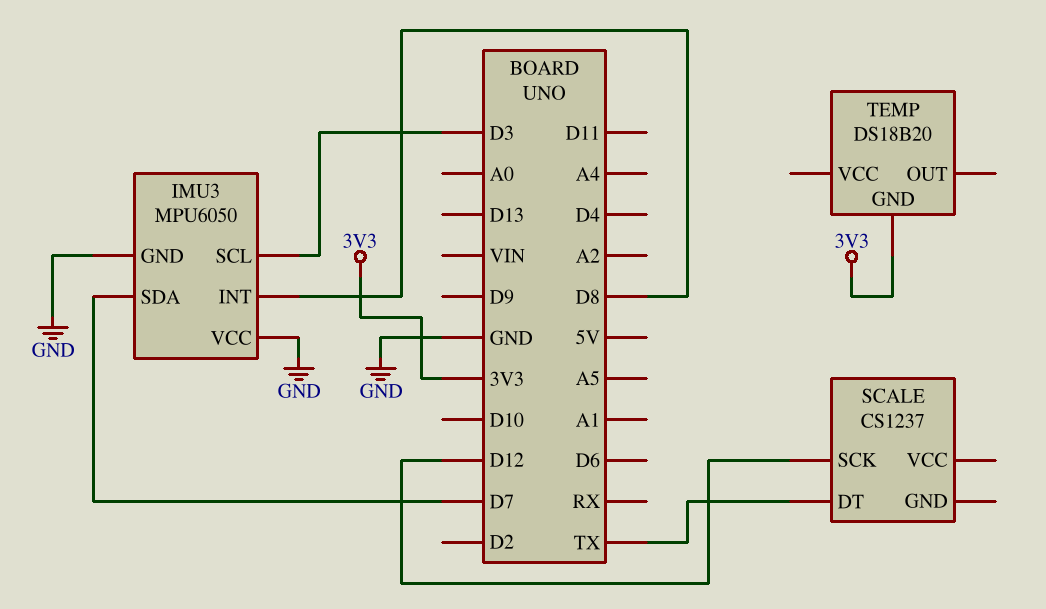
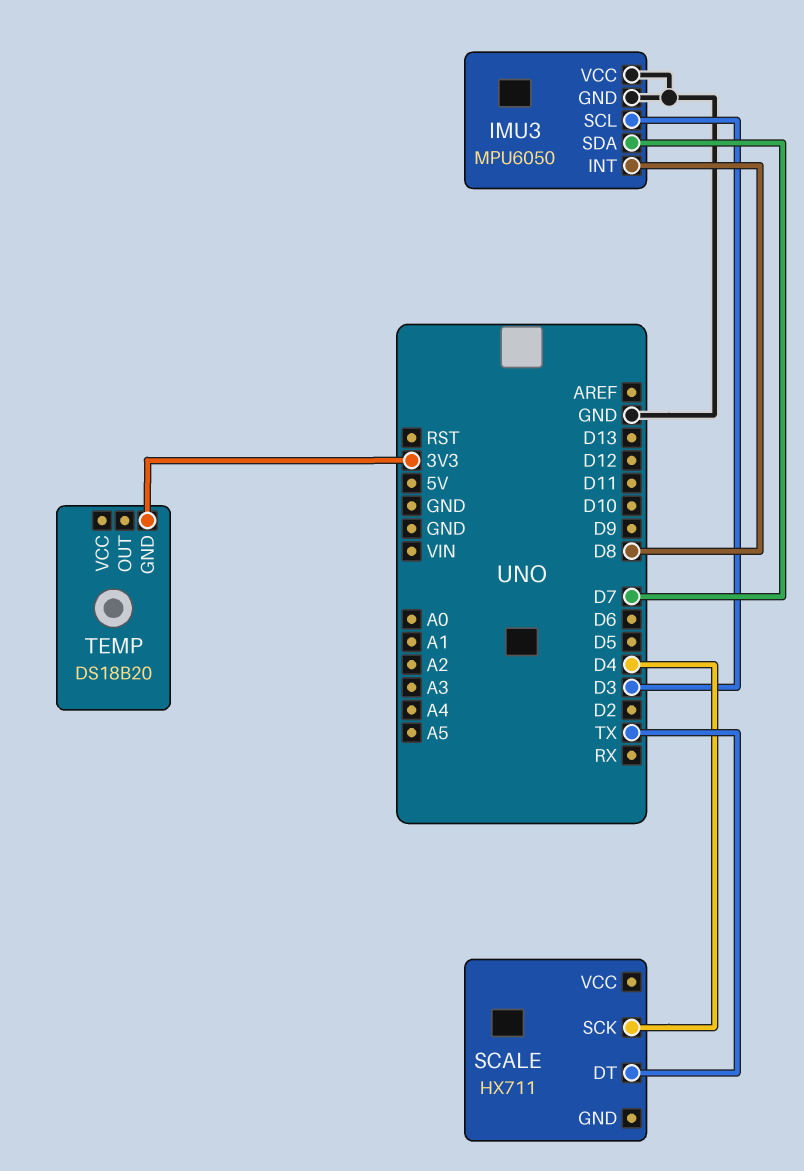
SCALE: CS1237 -> HX711
SCALE pin SCK: D12 -> D4

